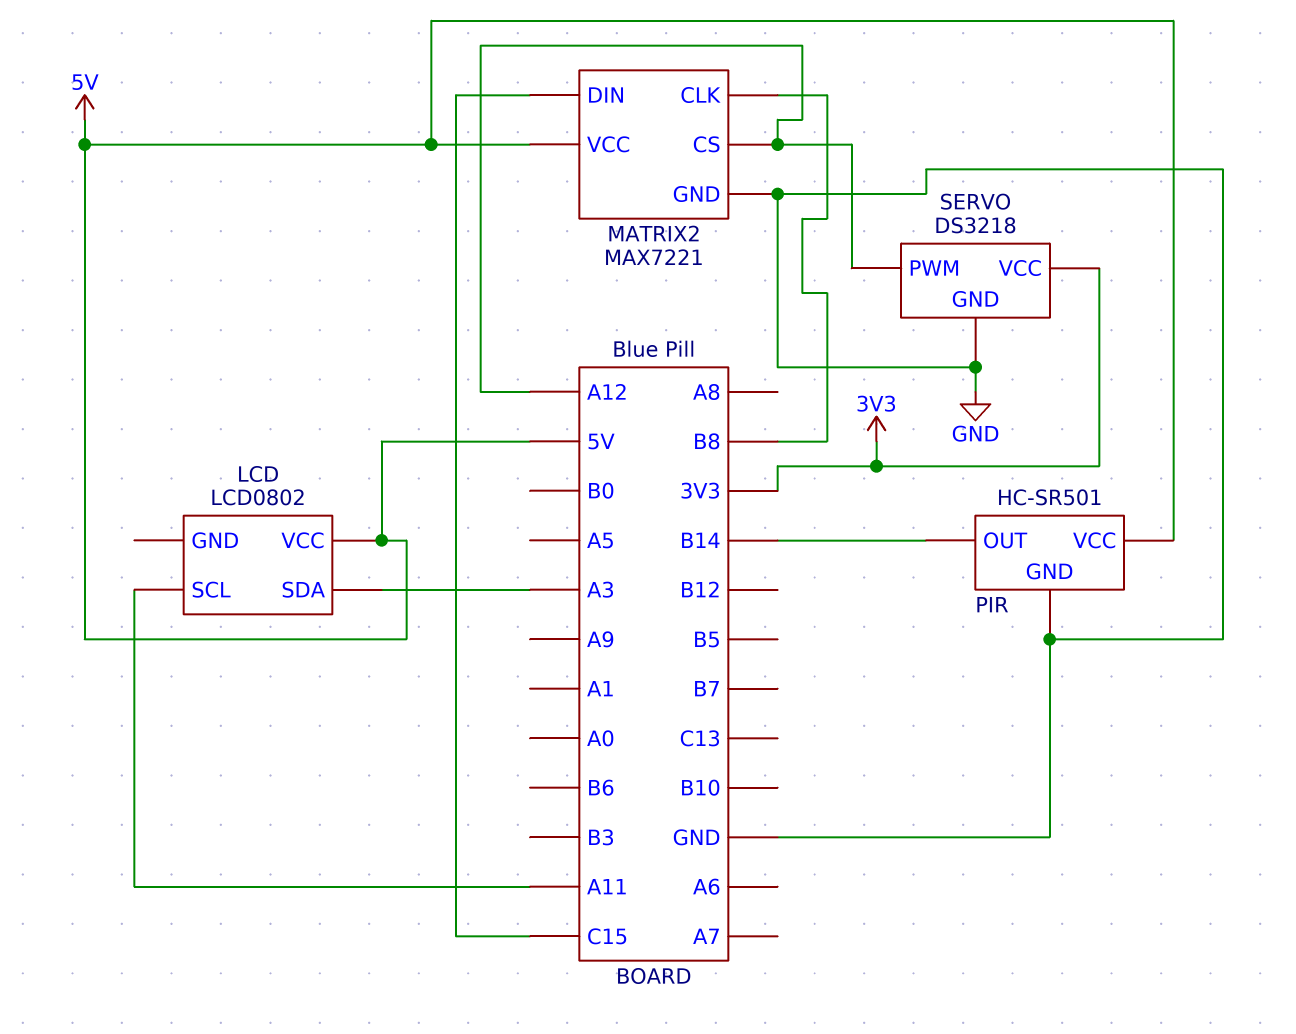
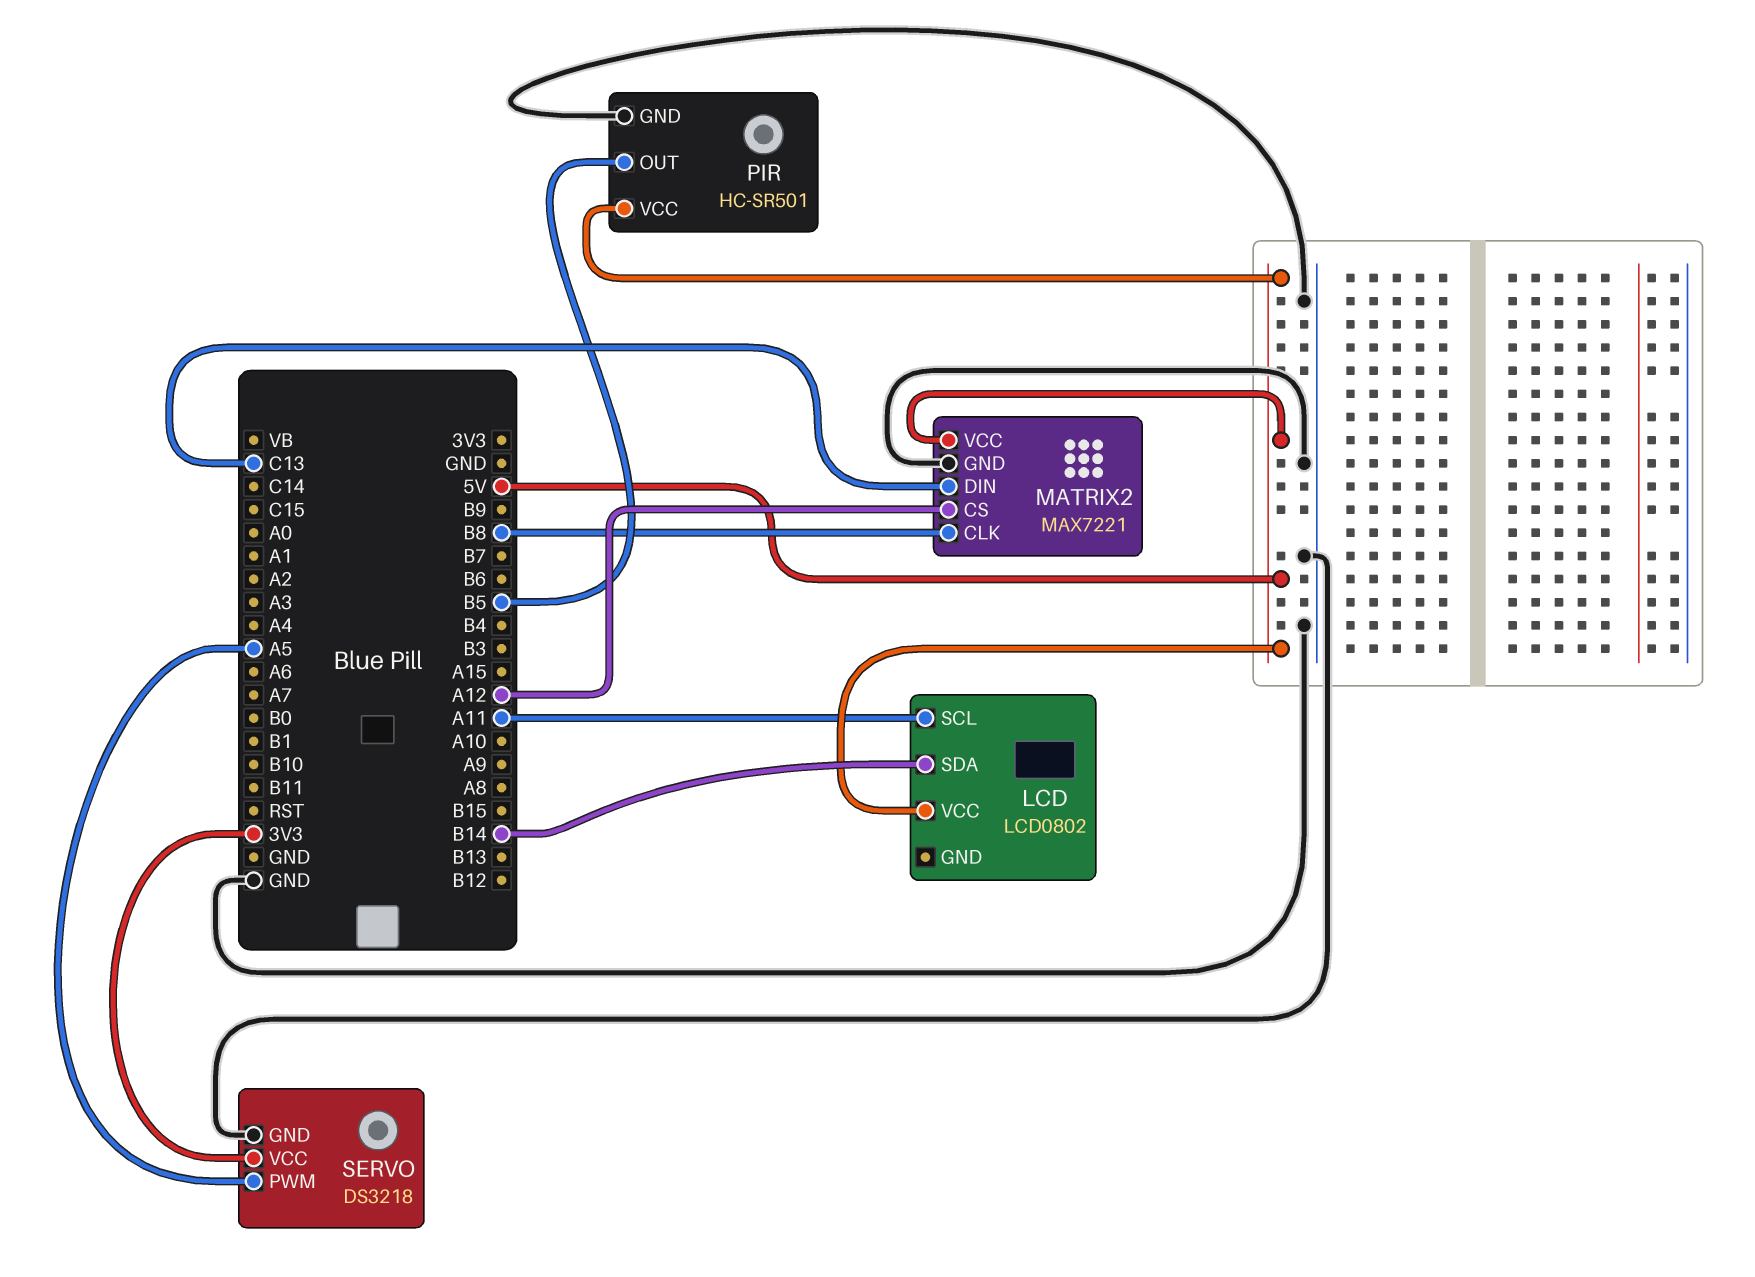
LCD pin SDA: A3 -> B14
MATRIX2 pin DIN: C15 -> C13
PIR pin OUT: B14 -> B5
SERVO pin PWM: A12 -> A5

